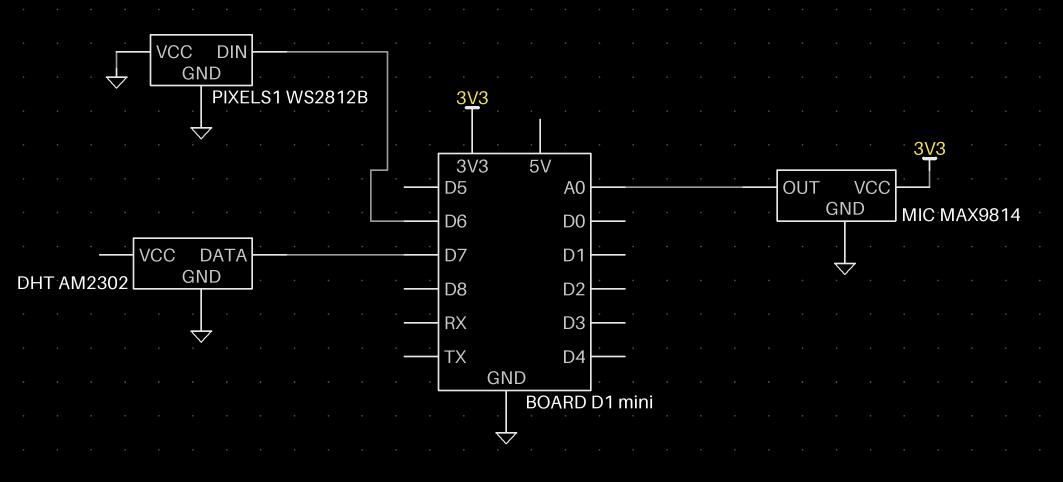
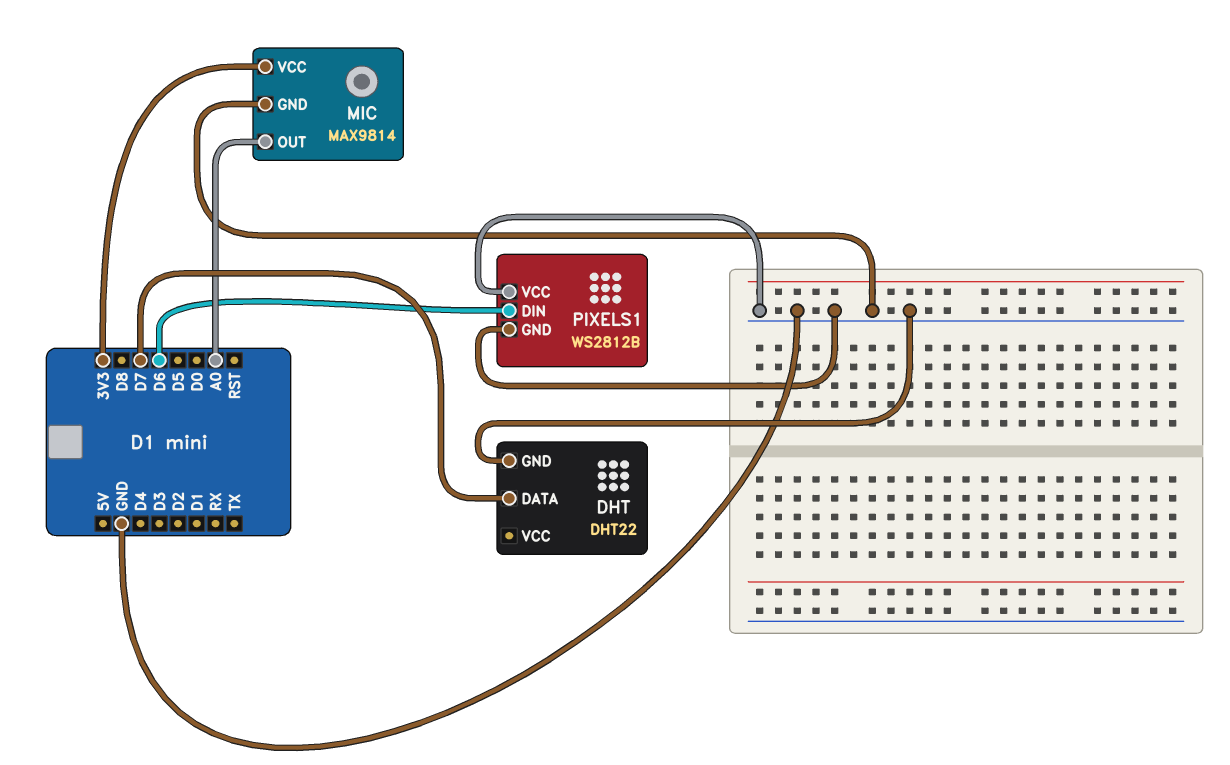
DHT: AM2302 -> DHT22

